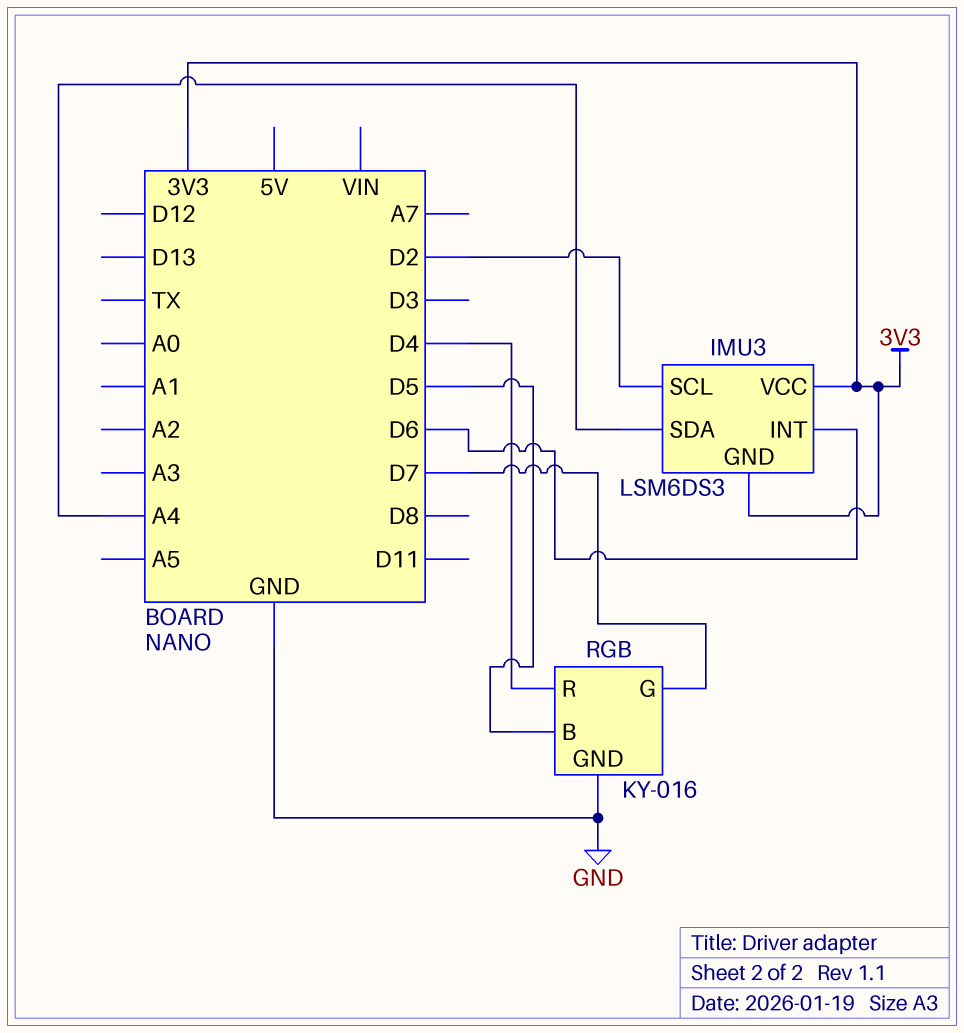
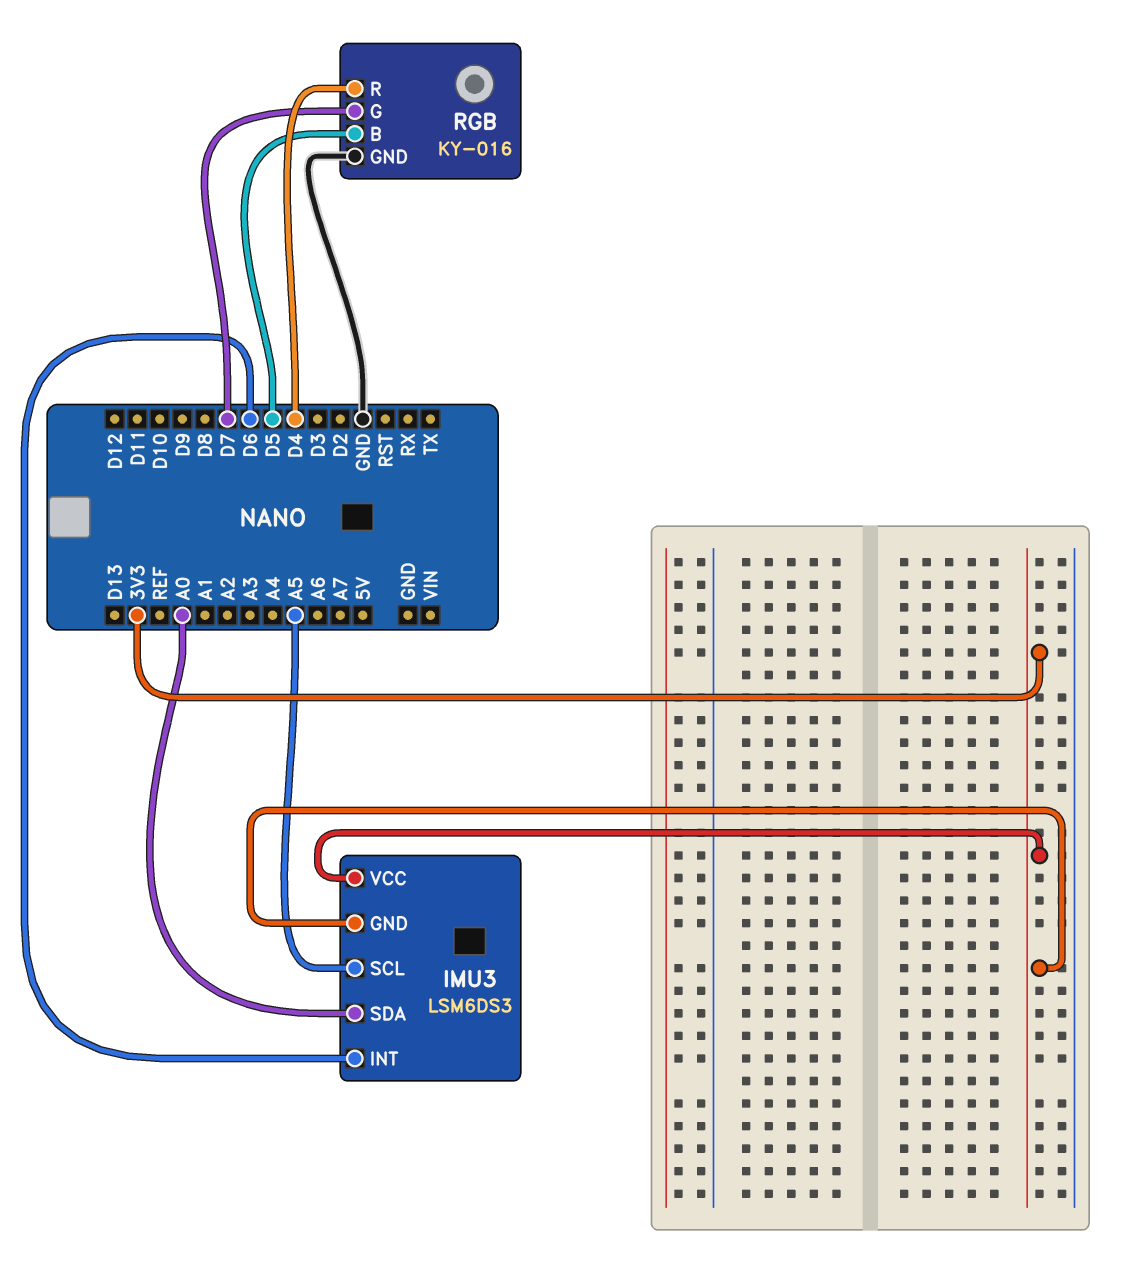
IMU3 pin SCL: D2 -> A5
IMU3 pin SDA: A4 -> A0

